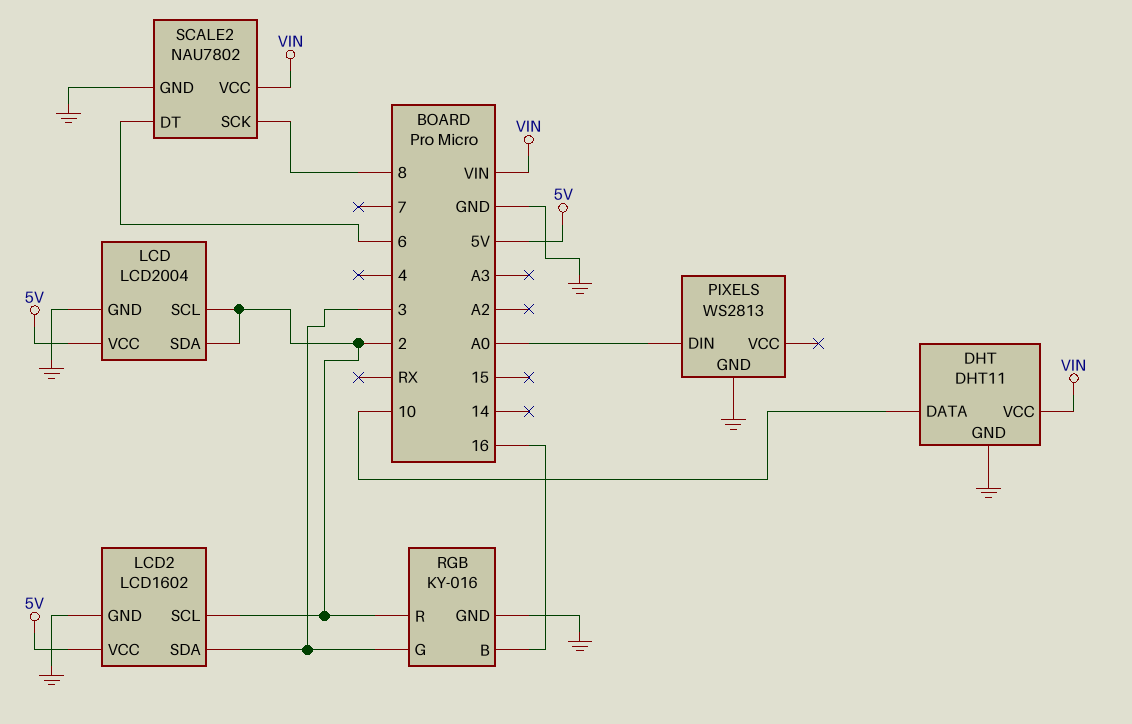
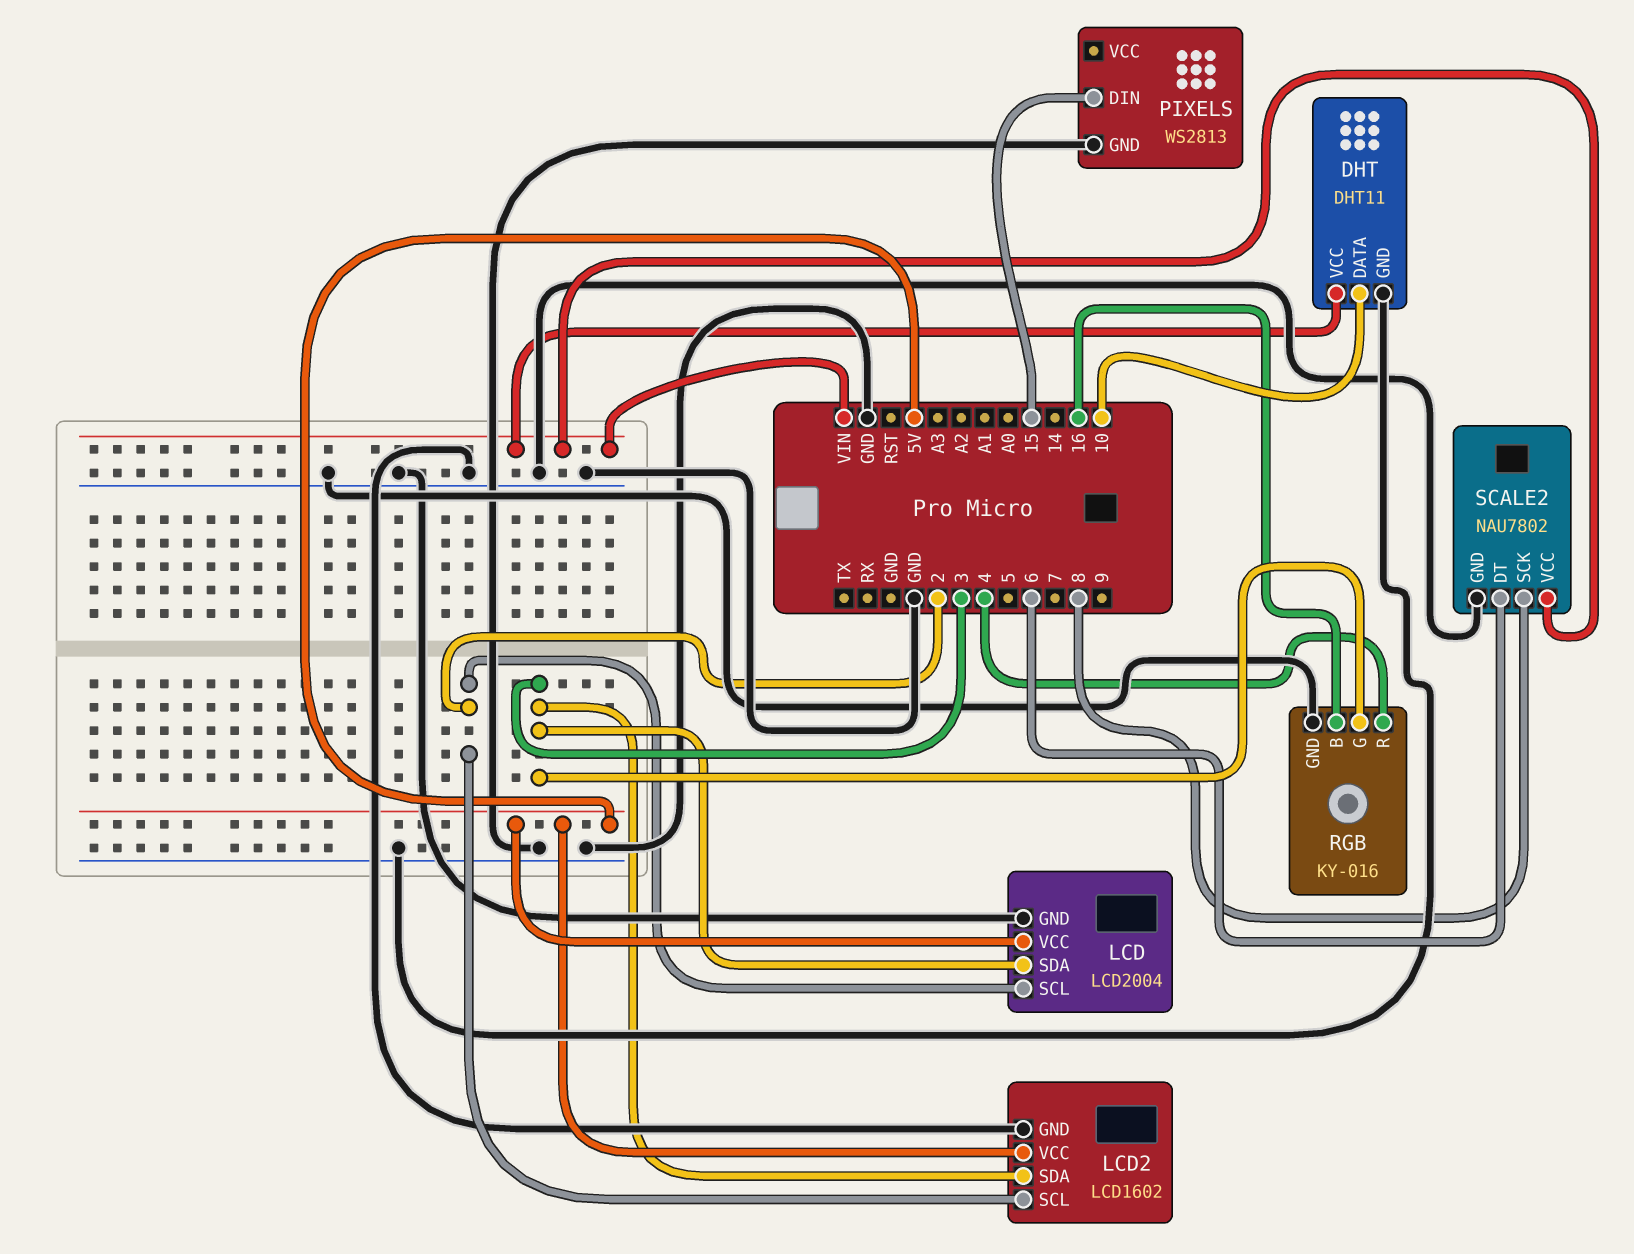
LCD pin SDA: 2 -> 3
PIXELS pin DIN: A0 -> 15
RGB pin R: 2 -> 4

